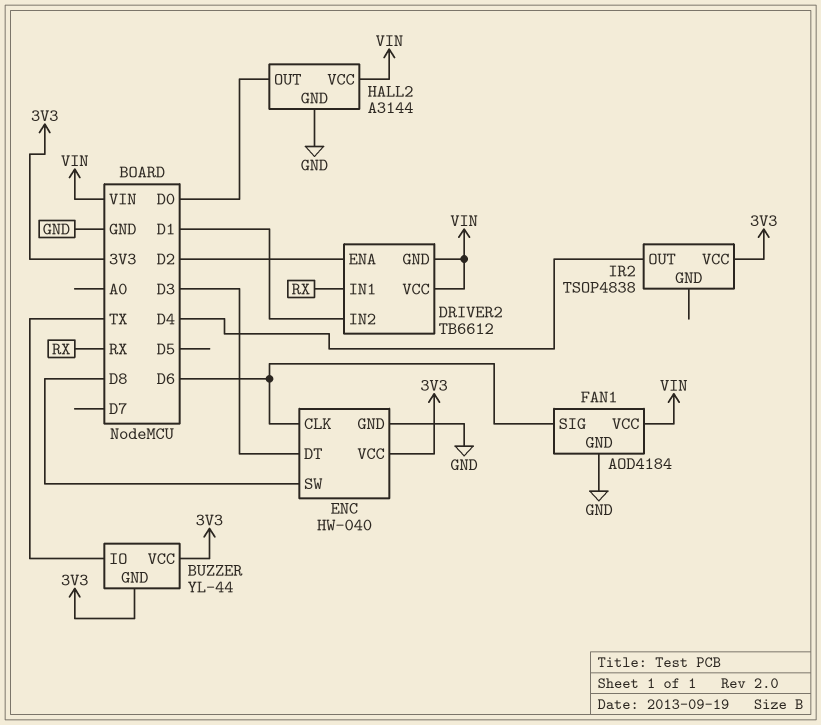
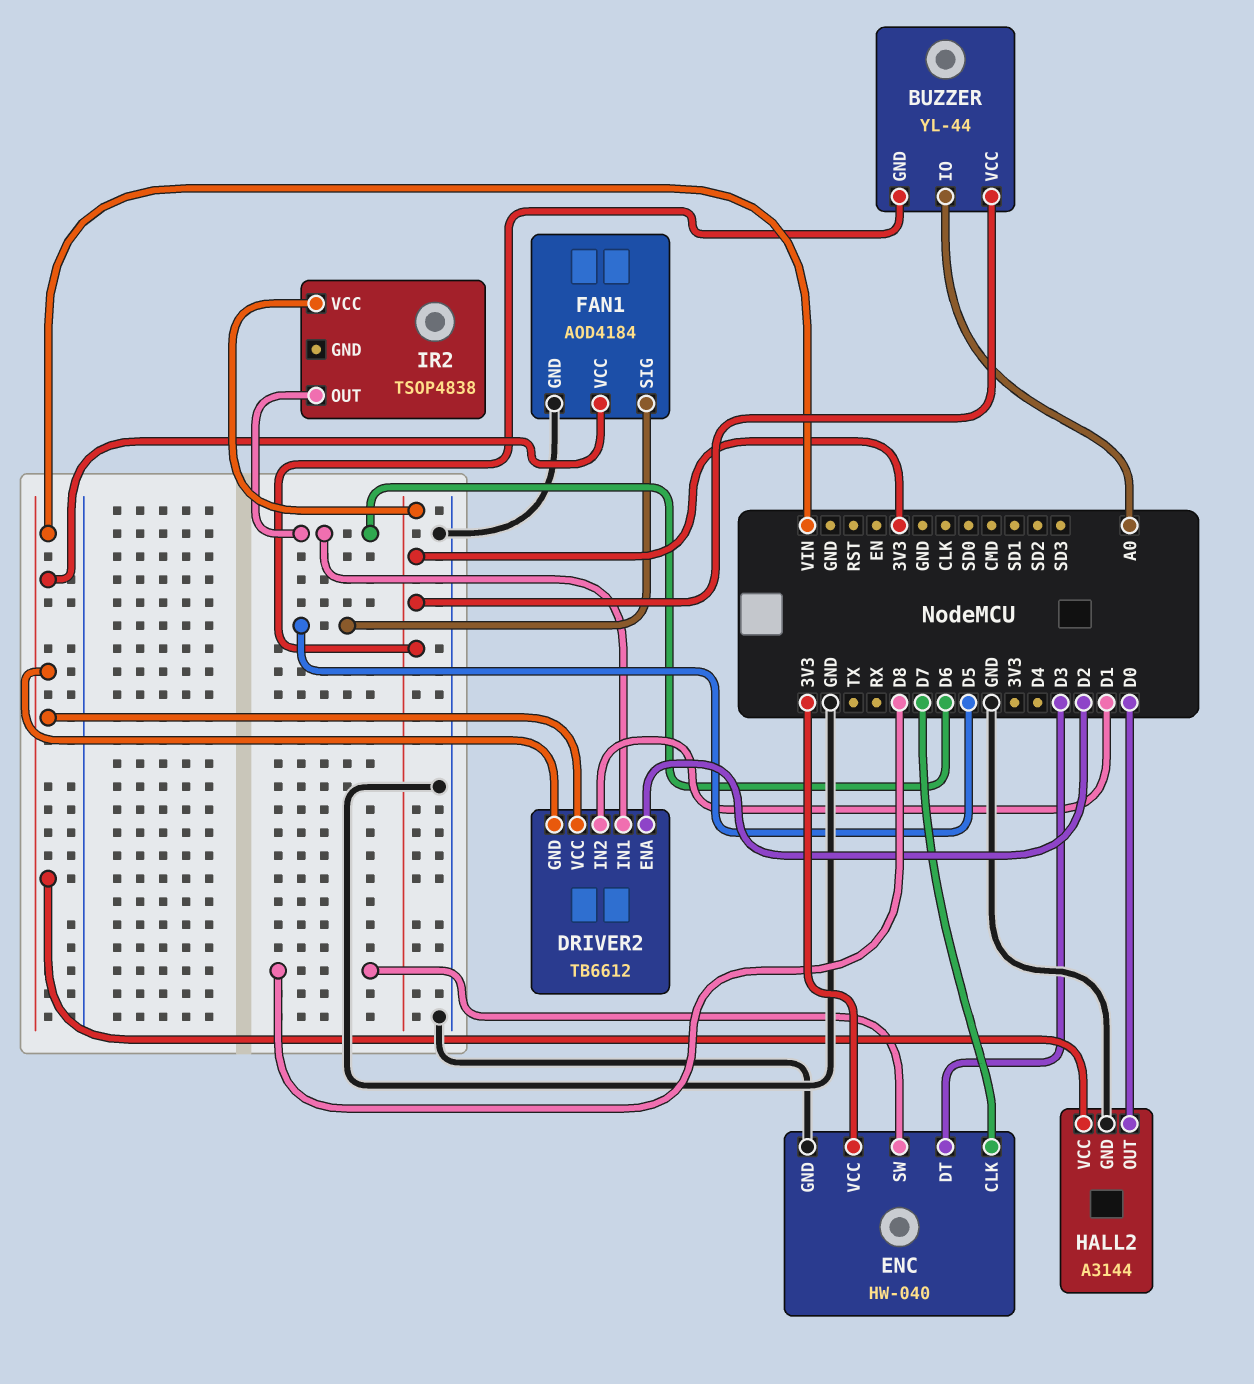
BUZZER pin IO: TX -> A0
DRIVER2 pin IN1: RX -> D6
ENC pin CLK: D6 -> D7
FAN1 pin SIG: D6 -> D5
IR2 pin OUT: D4 -> D6

